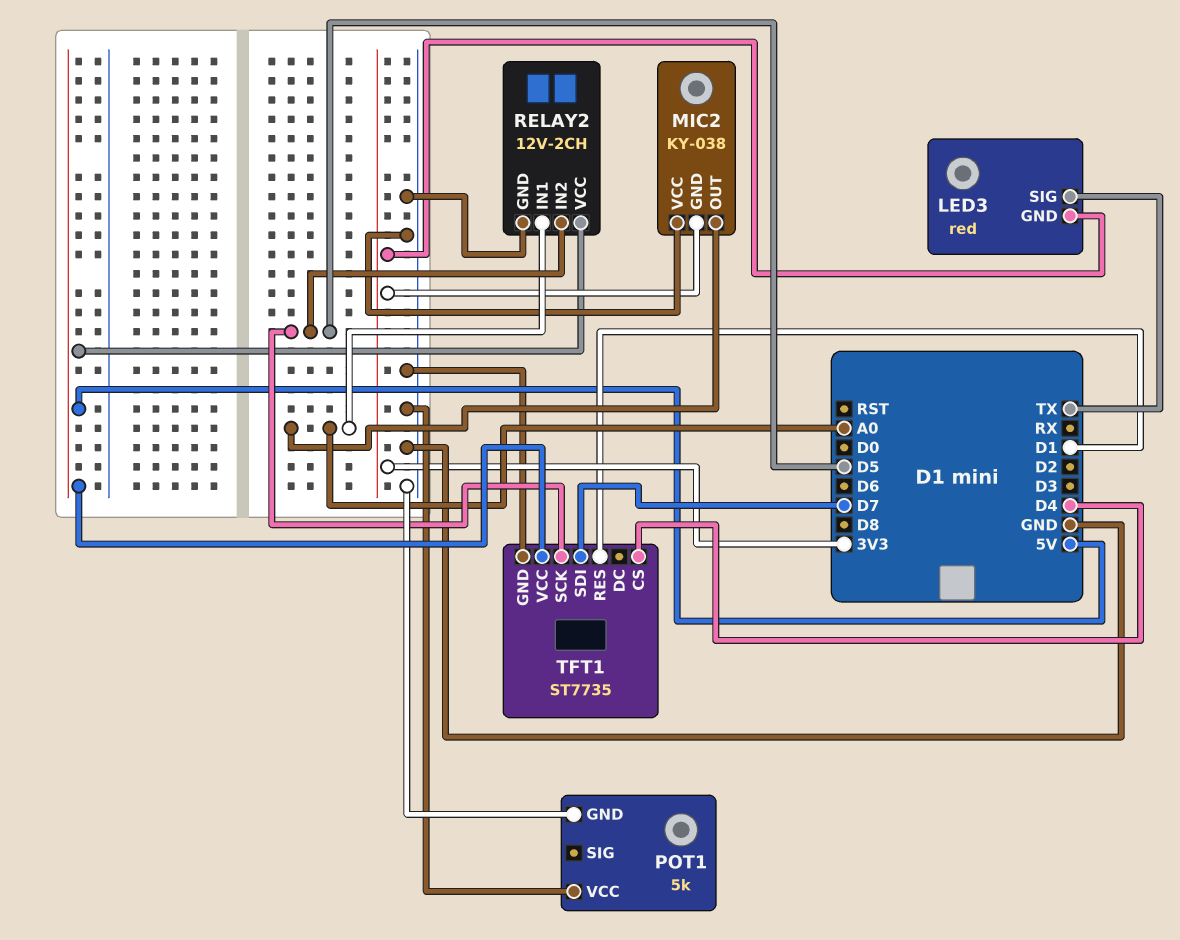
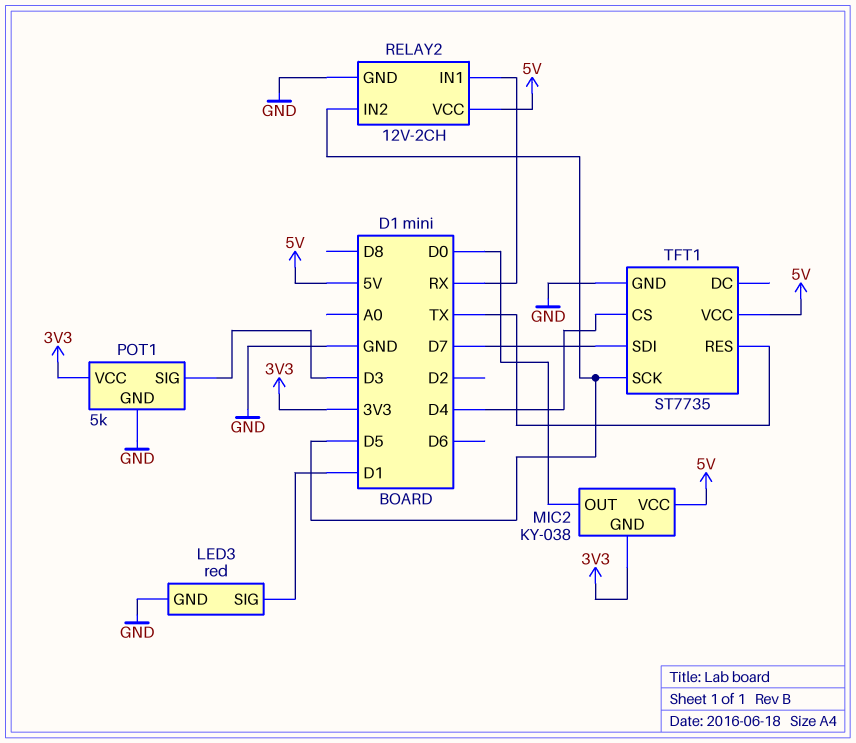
LED3 pin GND: 3V3 -> GND
LED3 pin SIG: TX -> D1
MIC2 pin OUT: A0 -> D0
MIC2 pin VCC: GND -> 5V
POT1 pin SIG: none -> D3
POT1 pin VCC: GND -> 3V3
RELAY2 pin IN1: A0 -> RX
TFT1 pin RES: D1 -> TX

